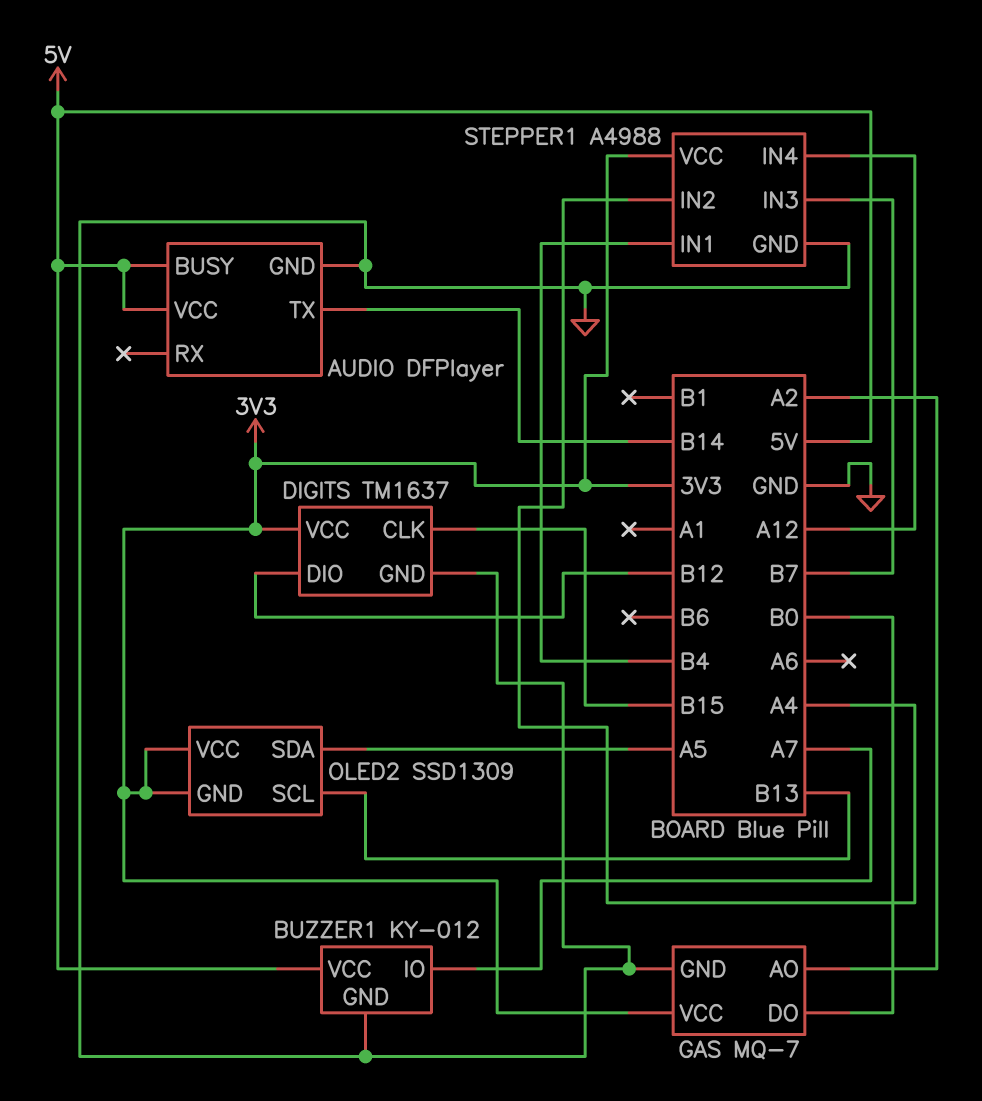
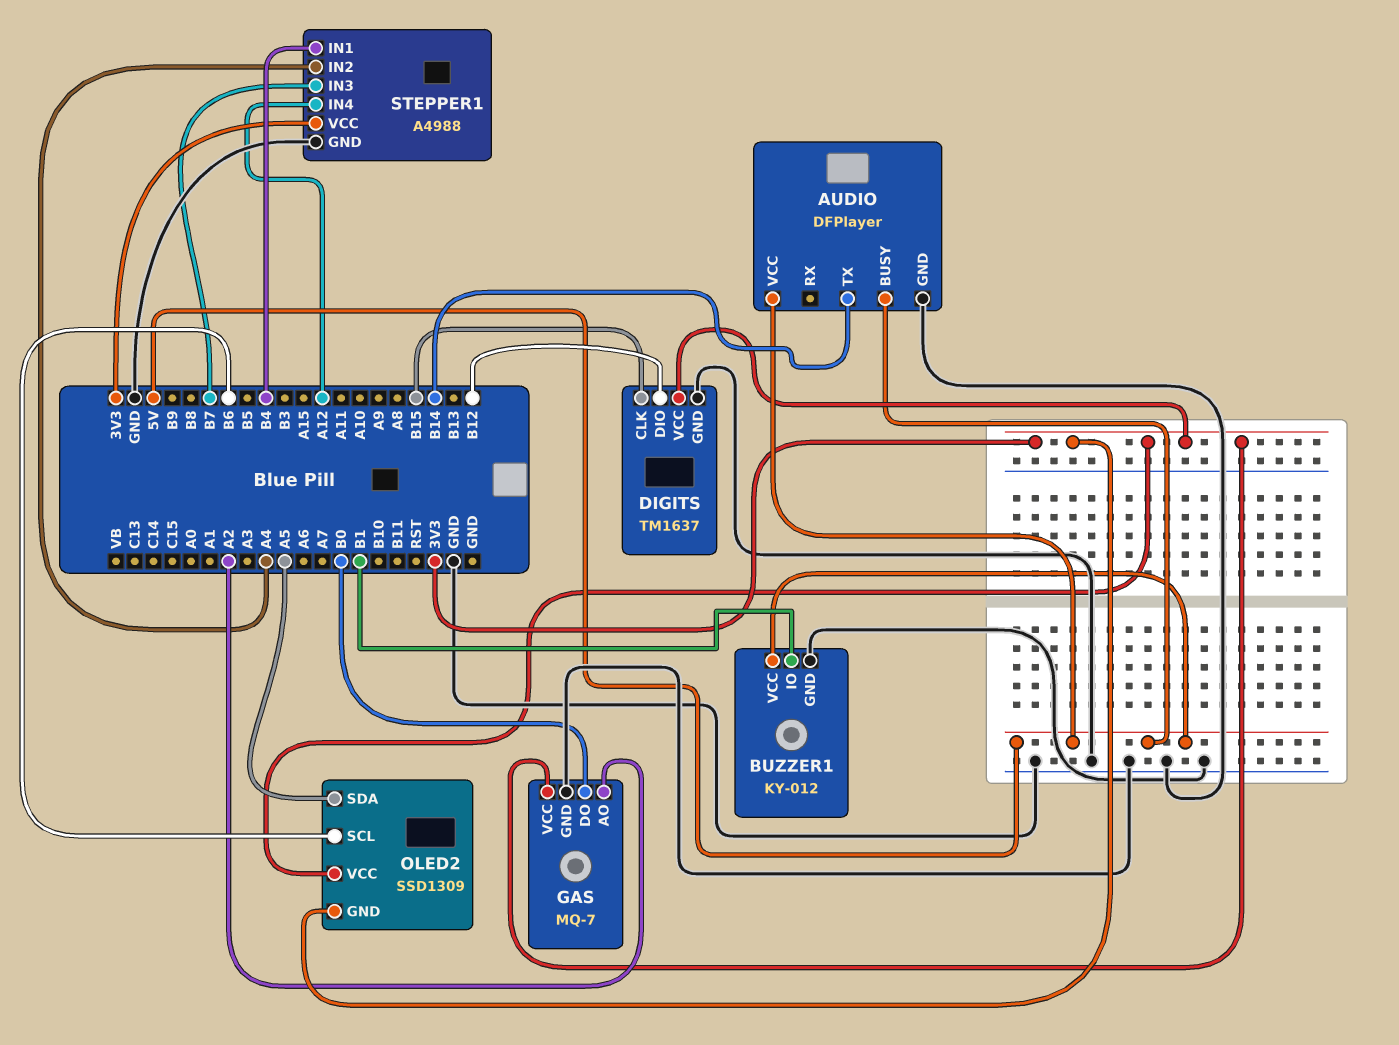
BUZZER1 pin IO: A7 -> B1
OLED2 pin SCL: B13 -> B6

